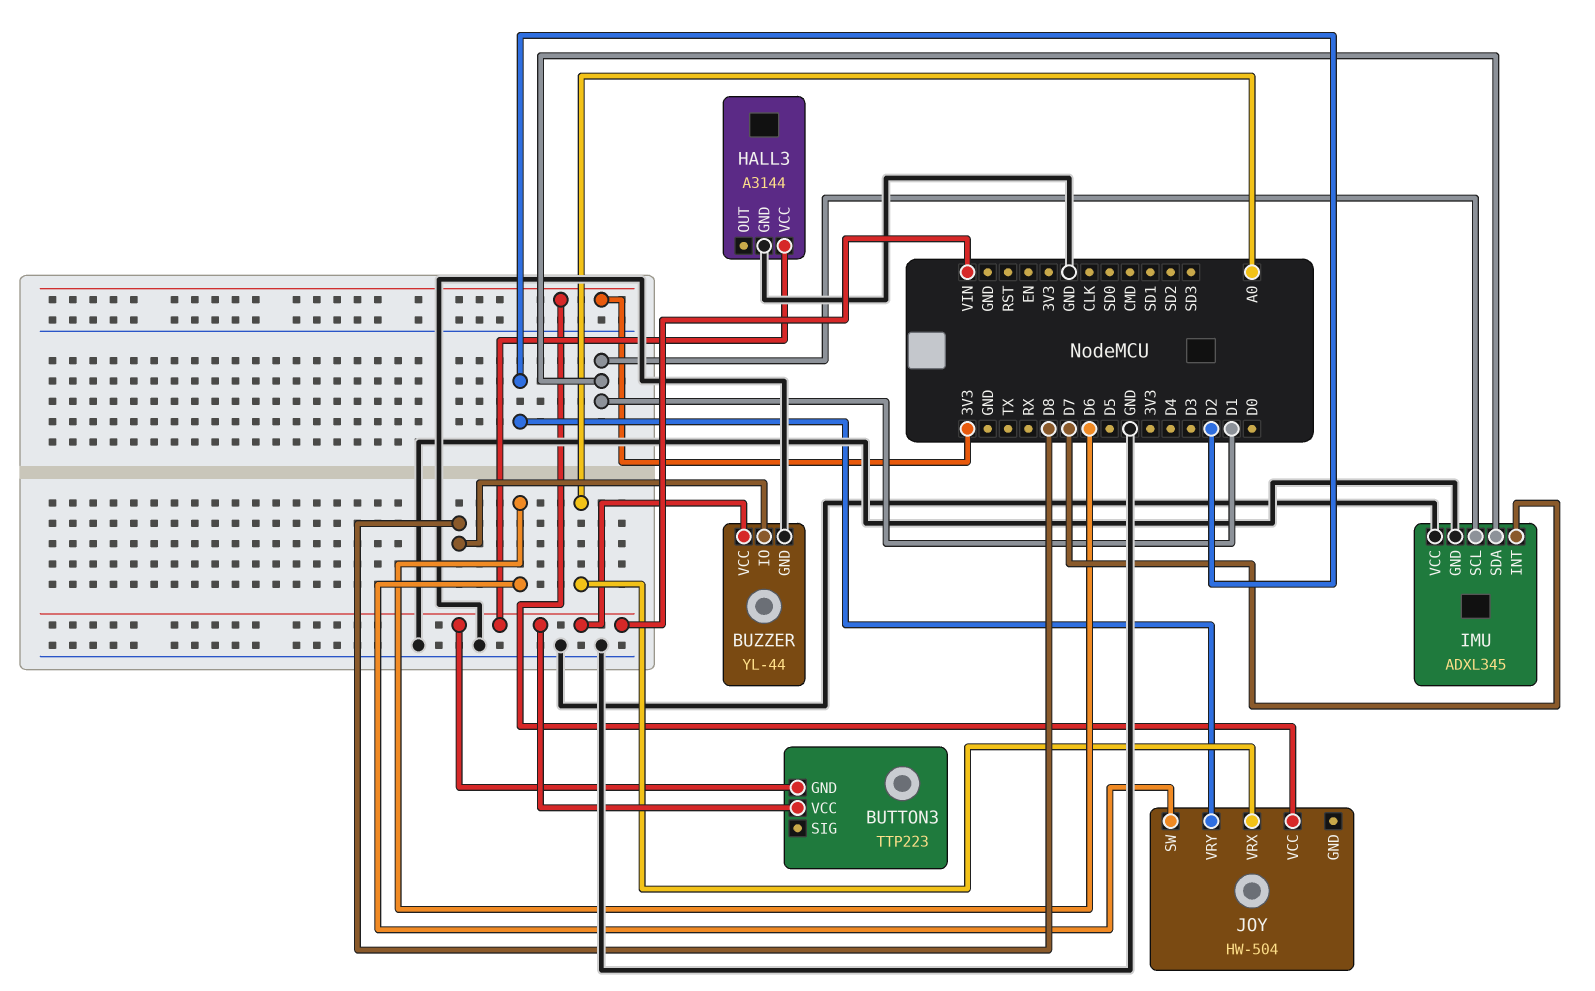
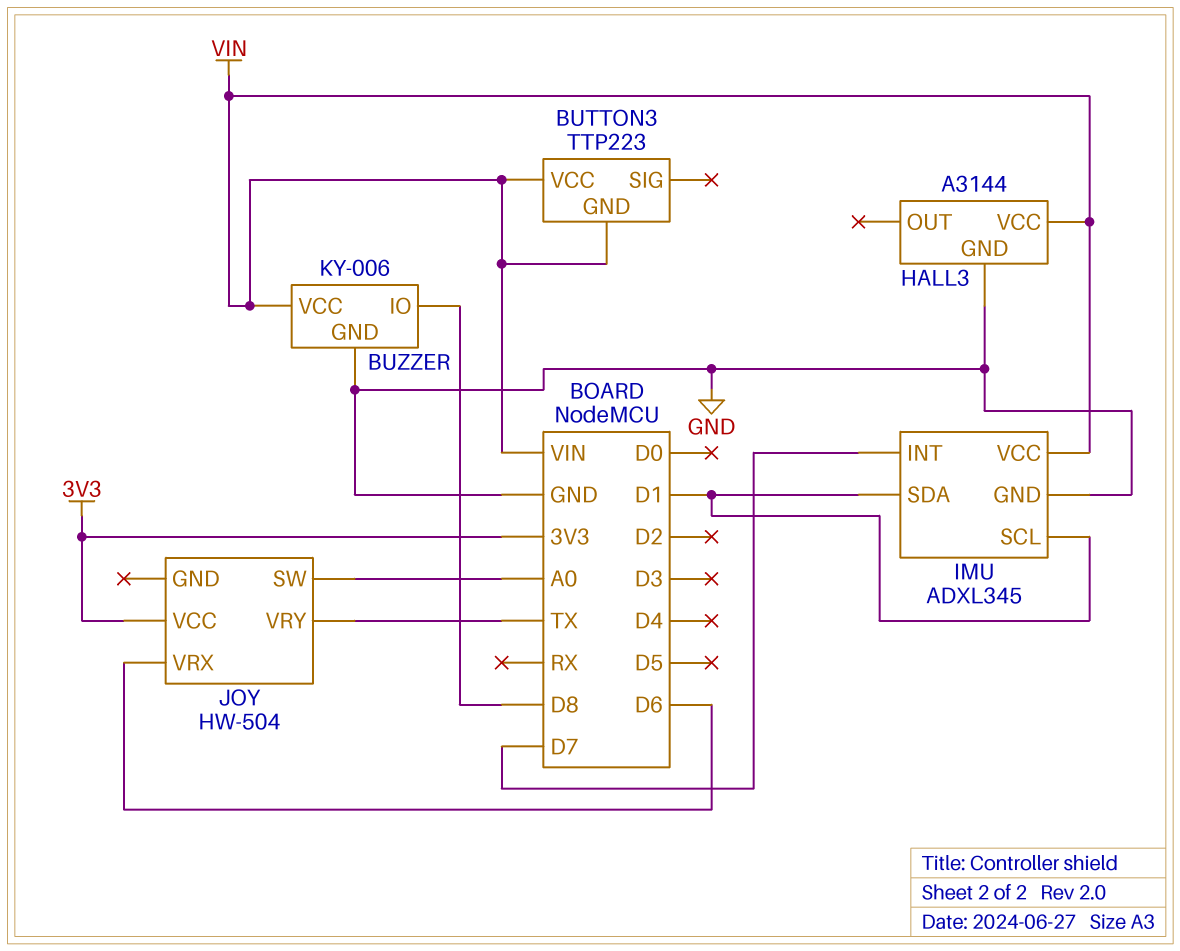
BUZZER: YL-44 -> KY-006
IMU pin VCC: GND -> VIN
JOY pin SW: D6 -> A0
JOY pin VRX: A0 -> D6
JOY pin VRY: D2 -> TX

